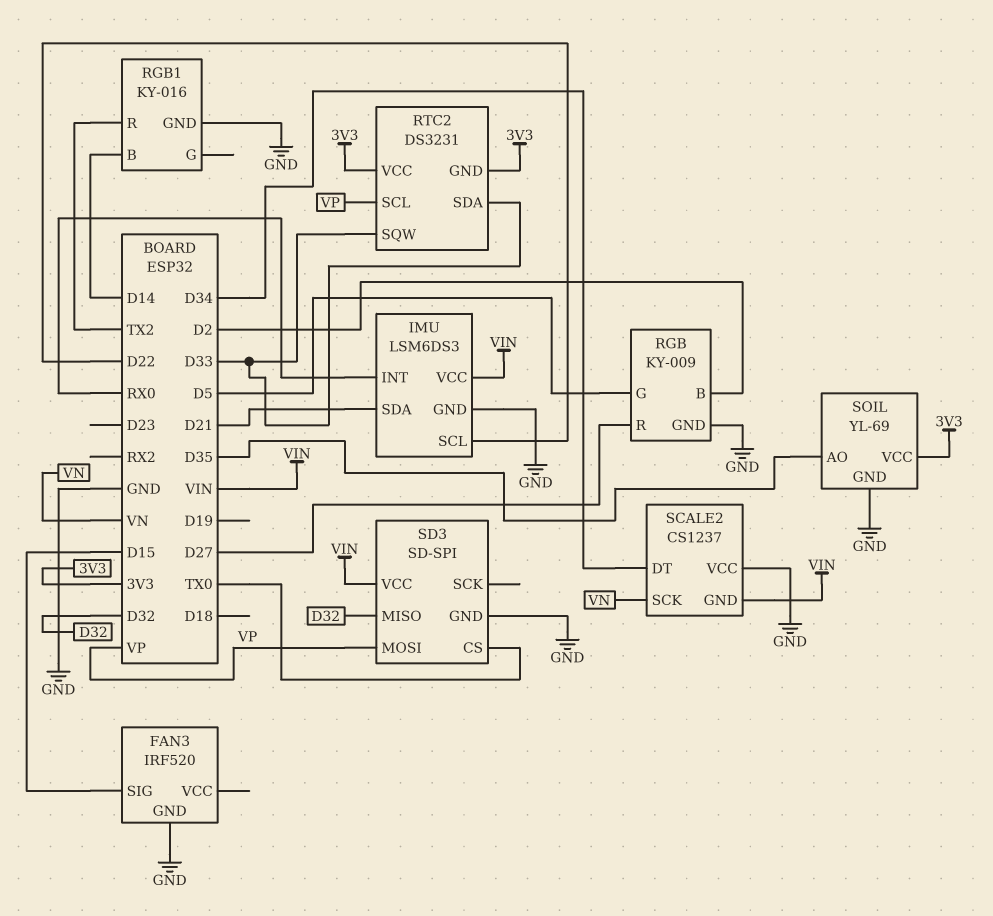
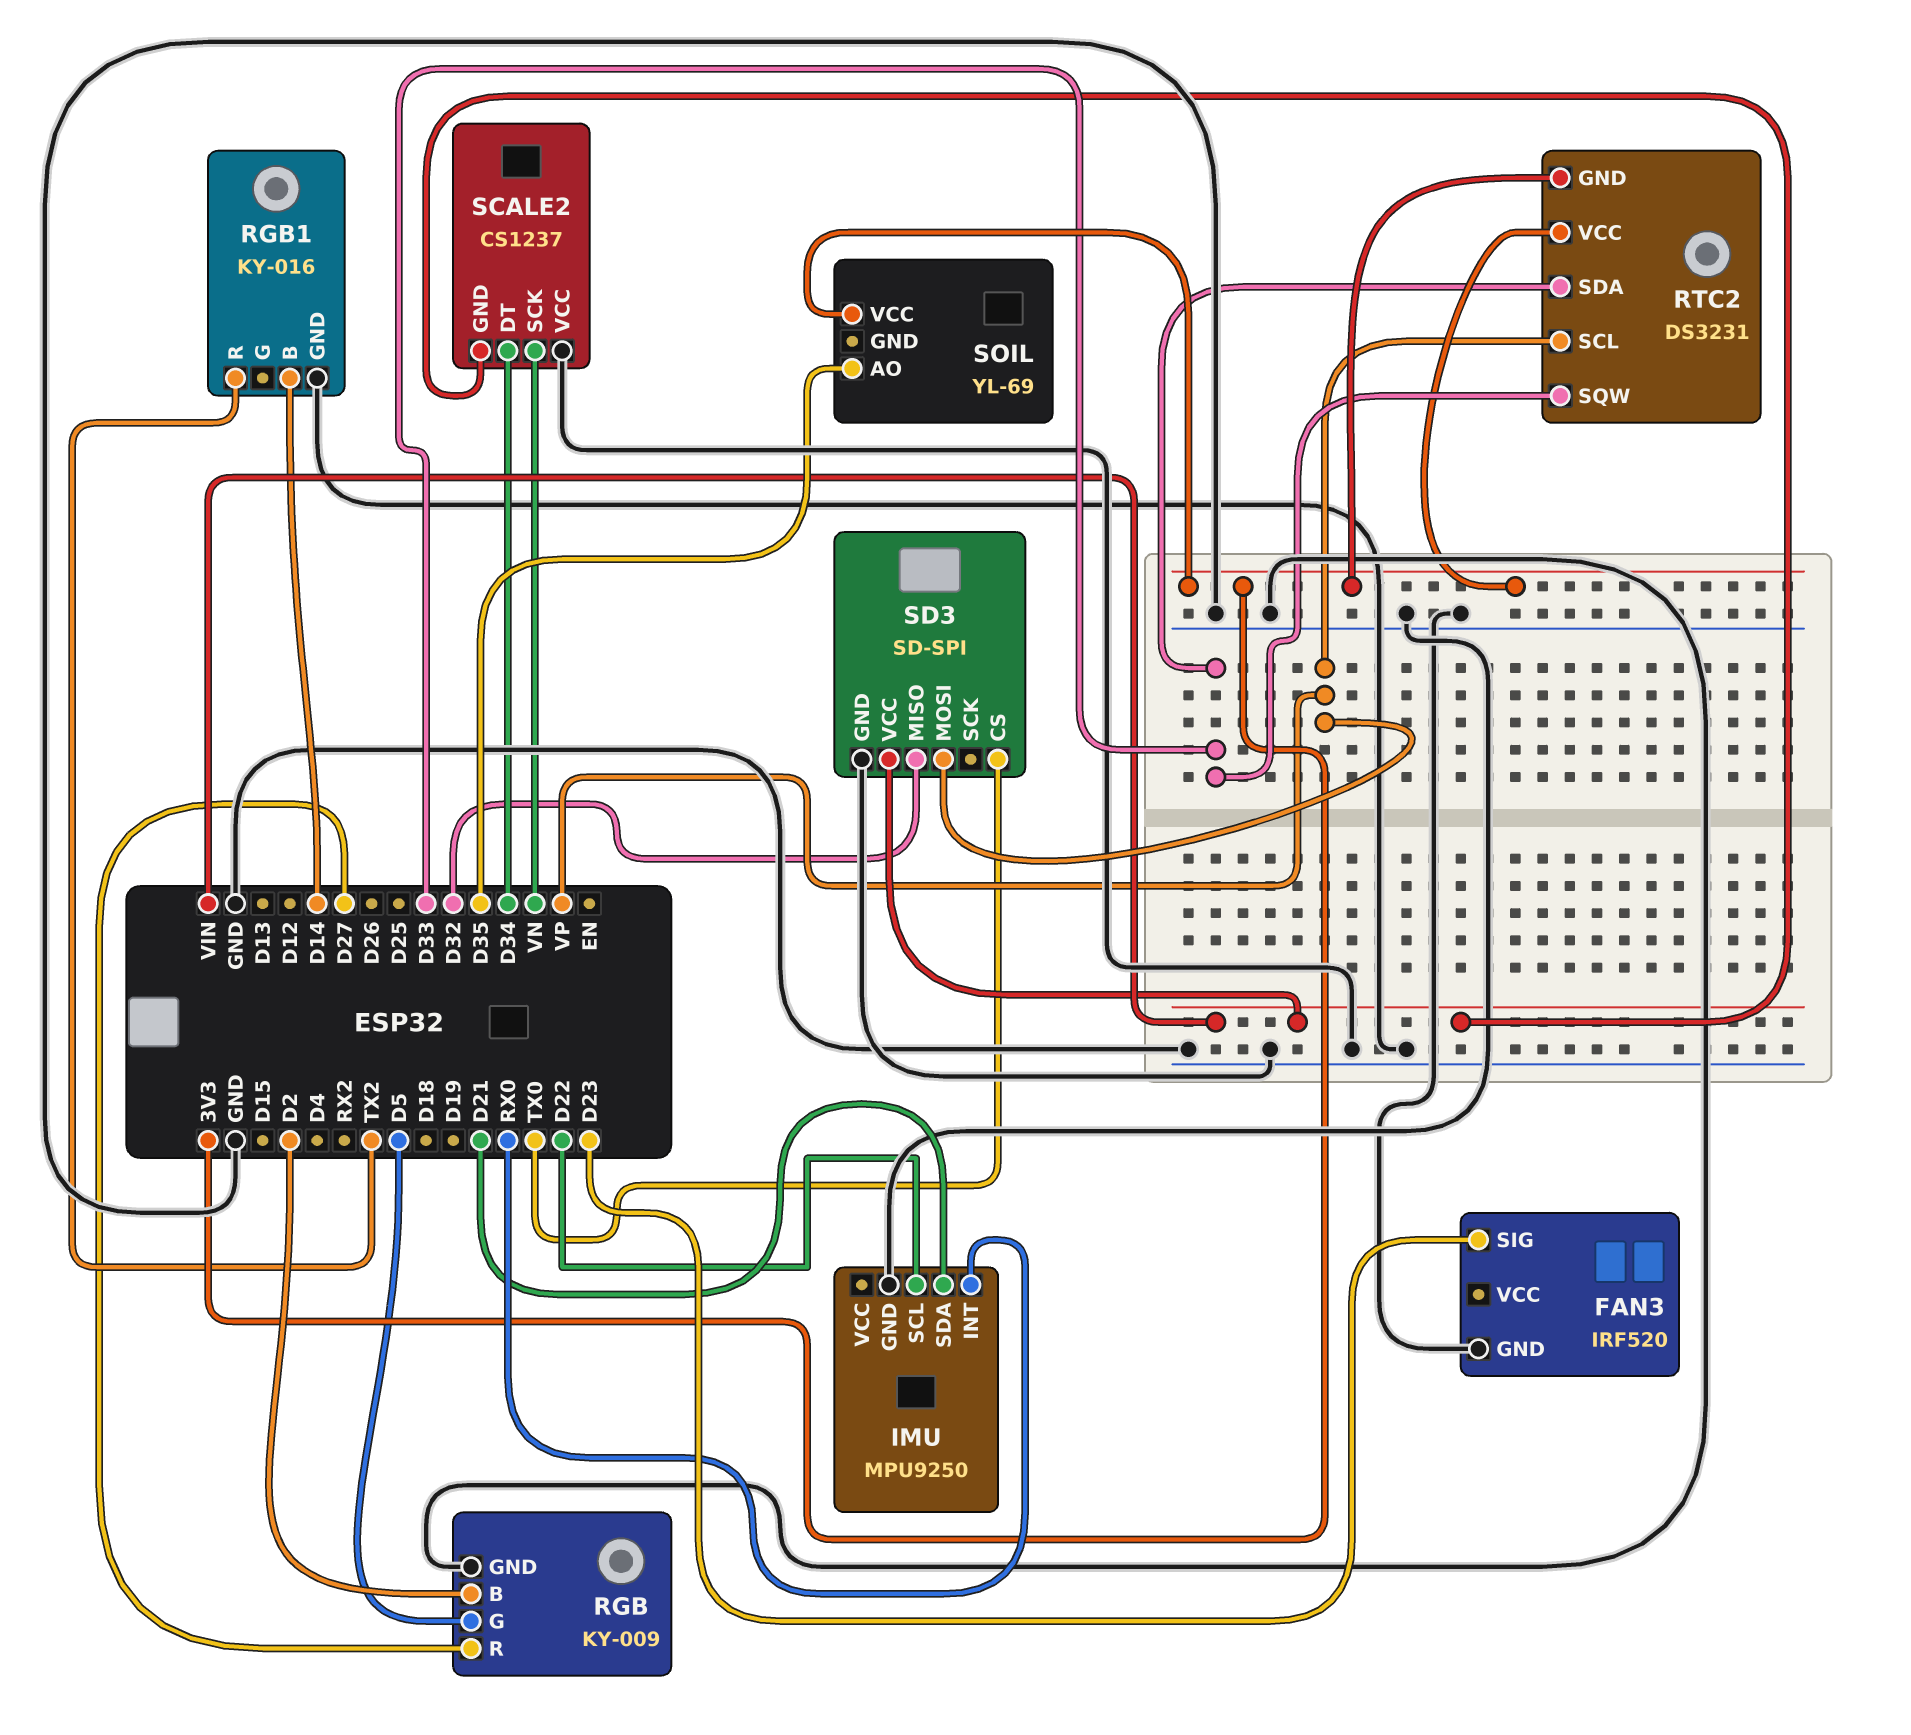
FAN3 pin SIG: D15 -> D23
IMU: LSM6DS3 -> MPU9250
IMU pin VCC: VIN -> none
SOIL pin GND: GND -> none

